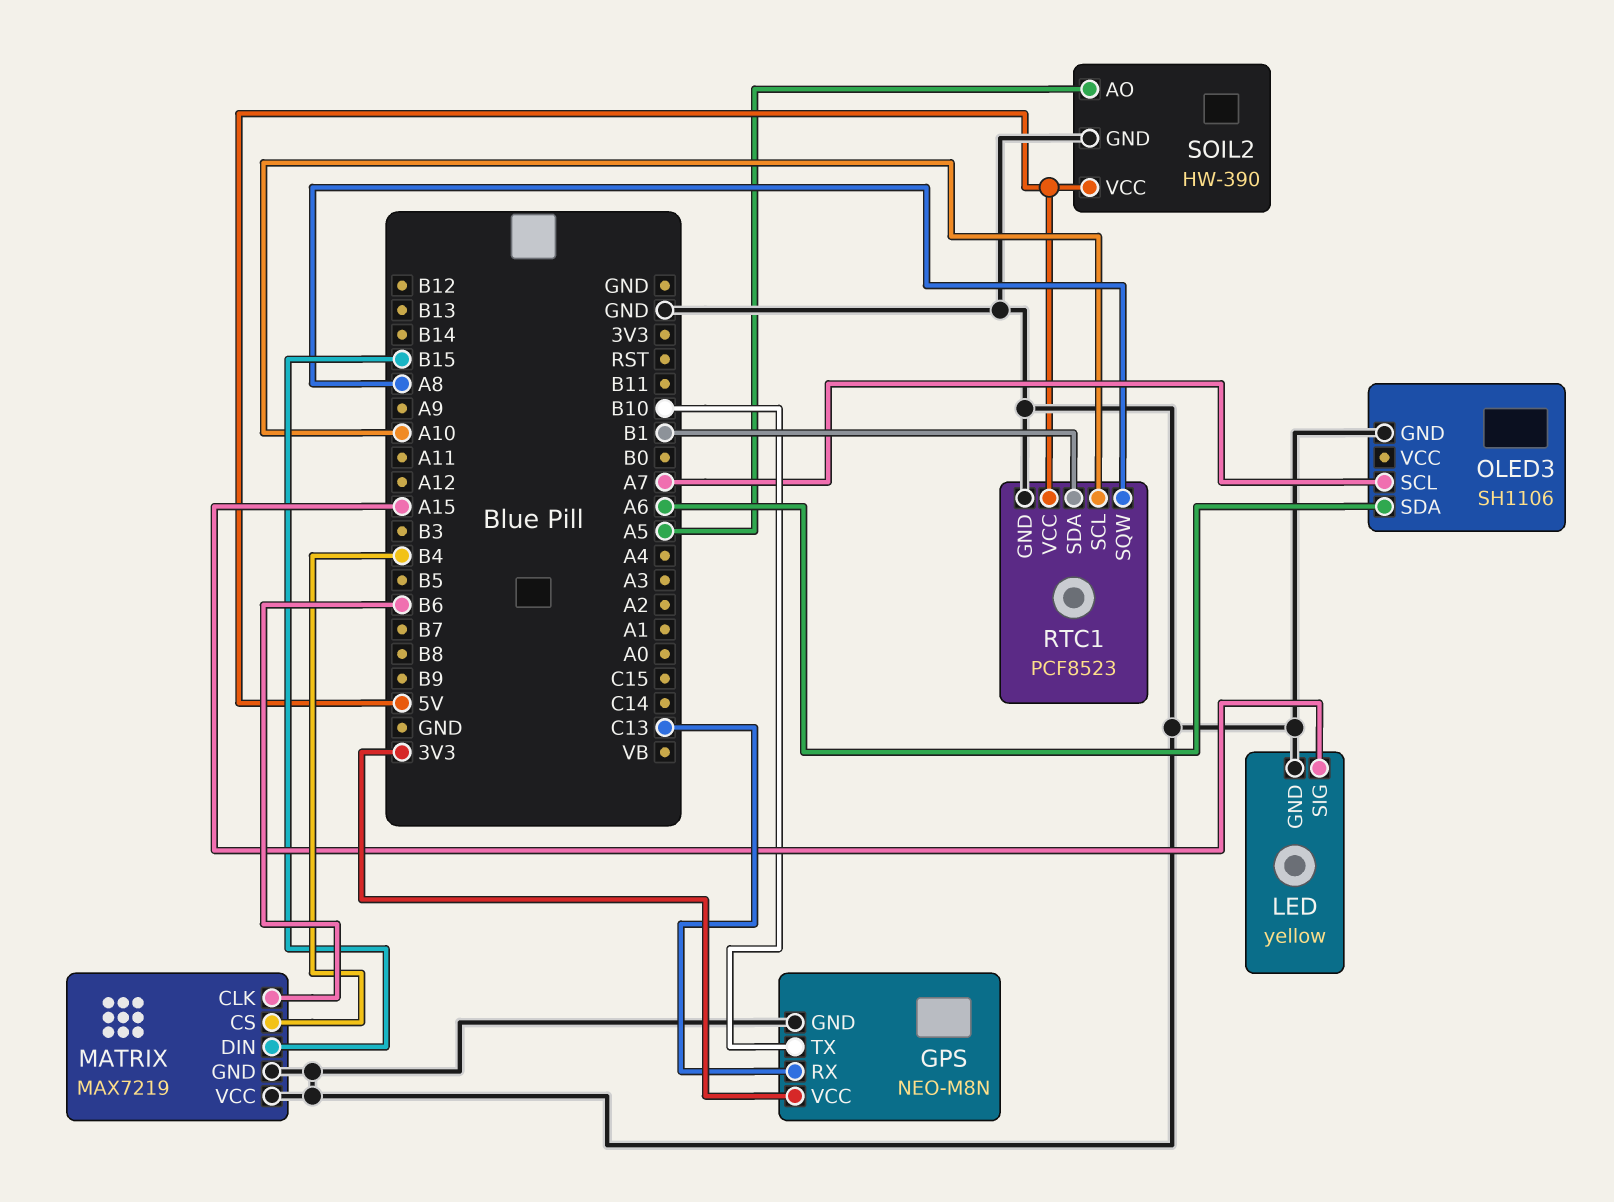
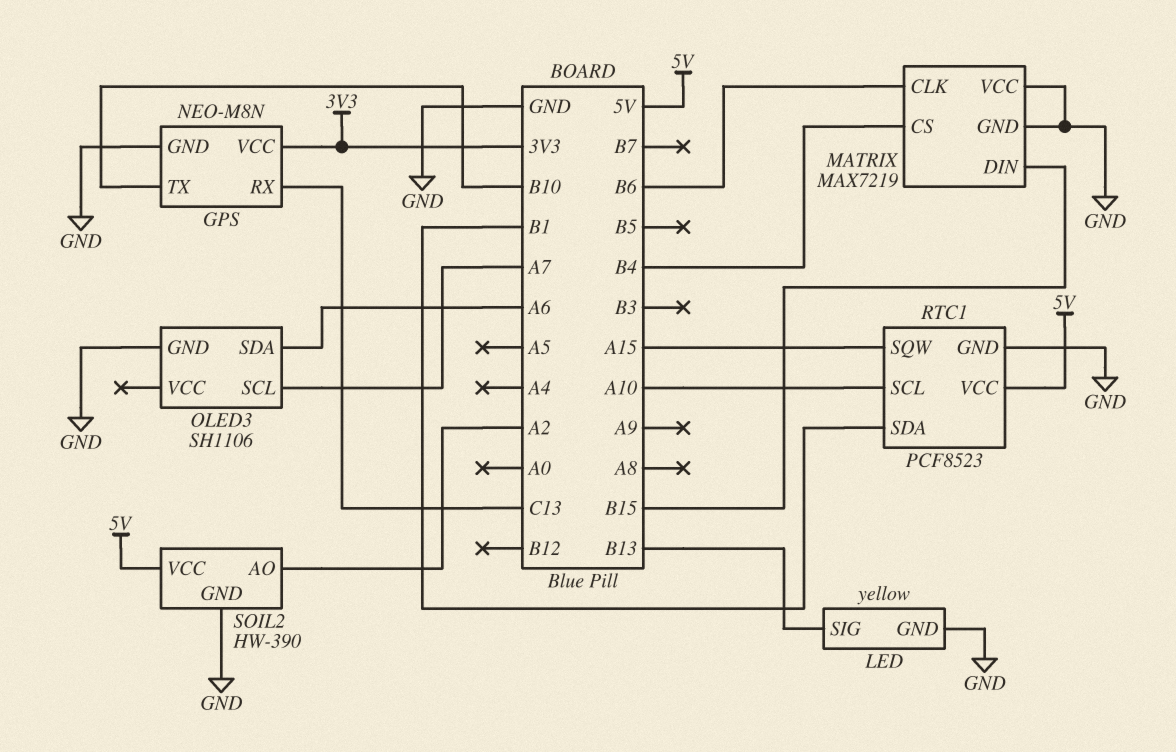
LED pin SIG: A15 -> B13
RTC1 pin SQW: A8 -> A15
SOIL2 pin AO: A5 -> A2

